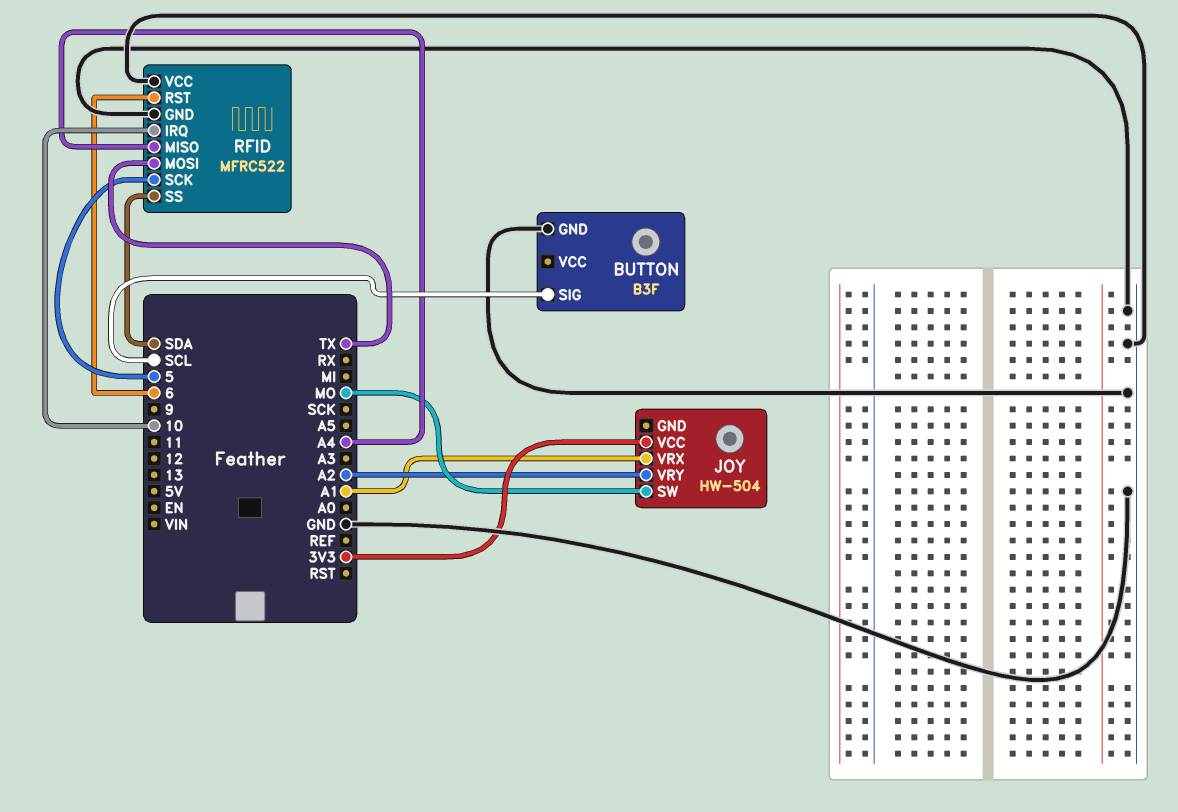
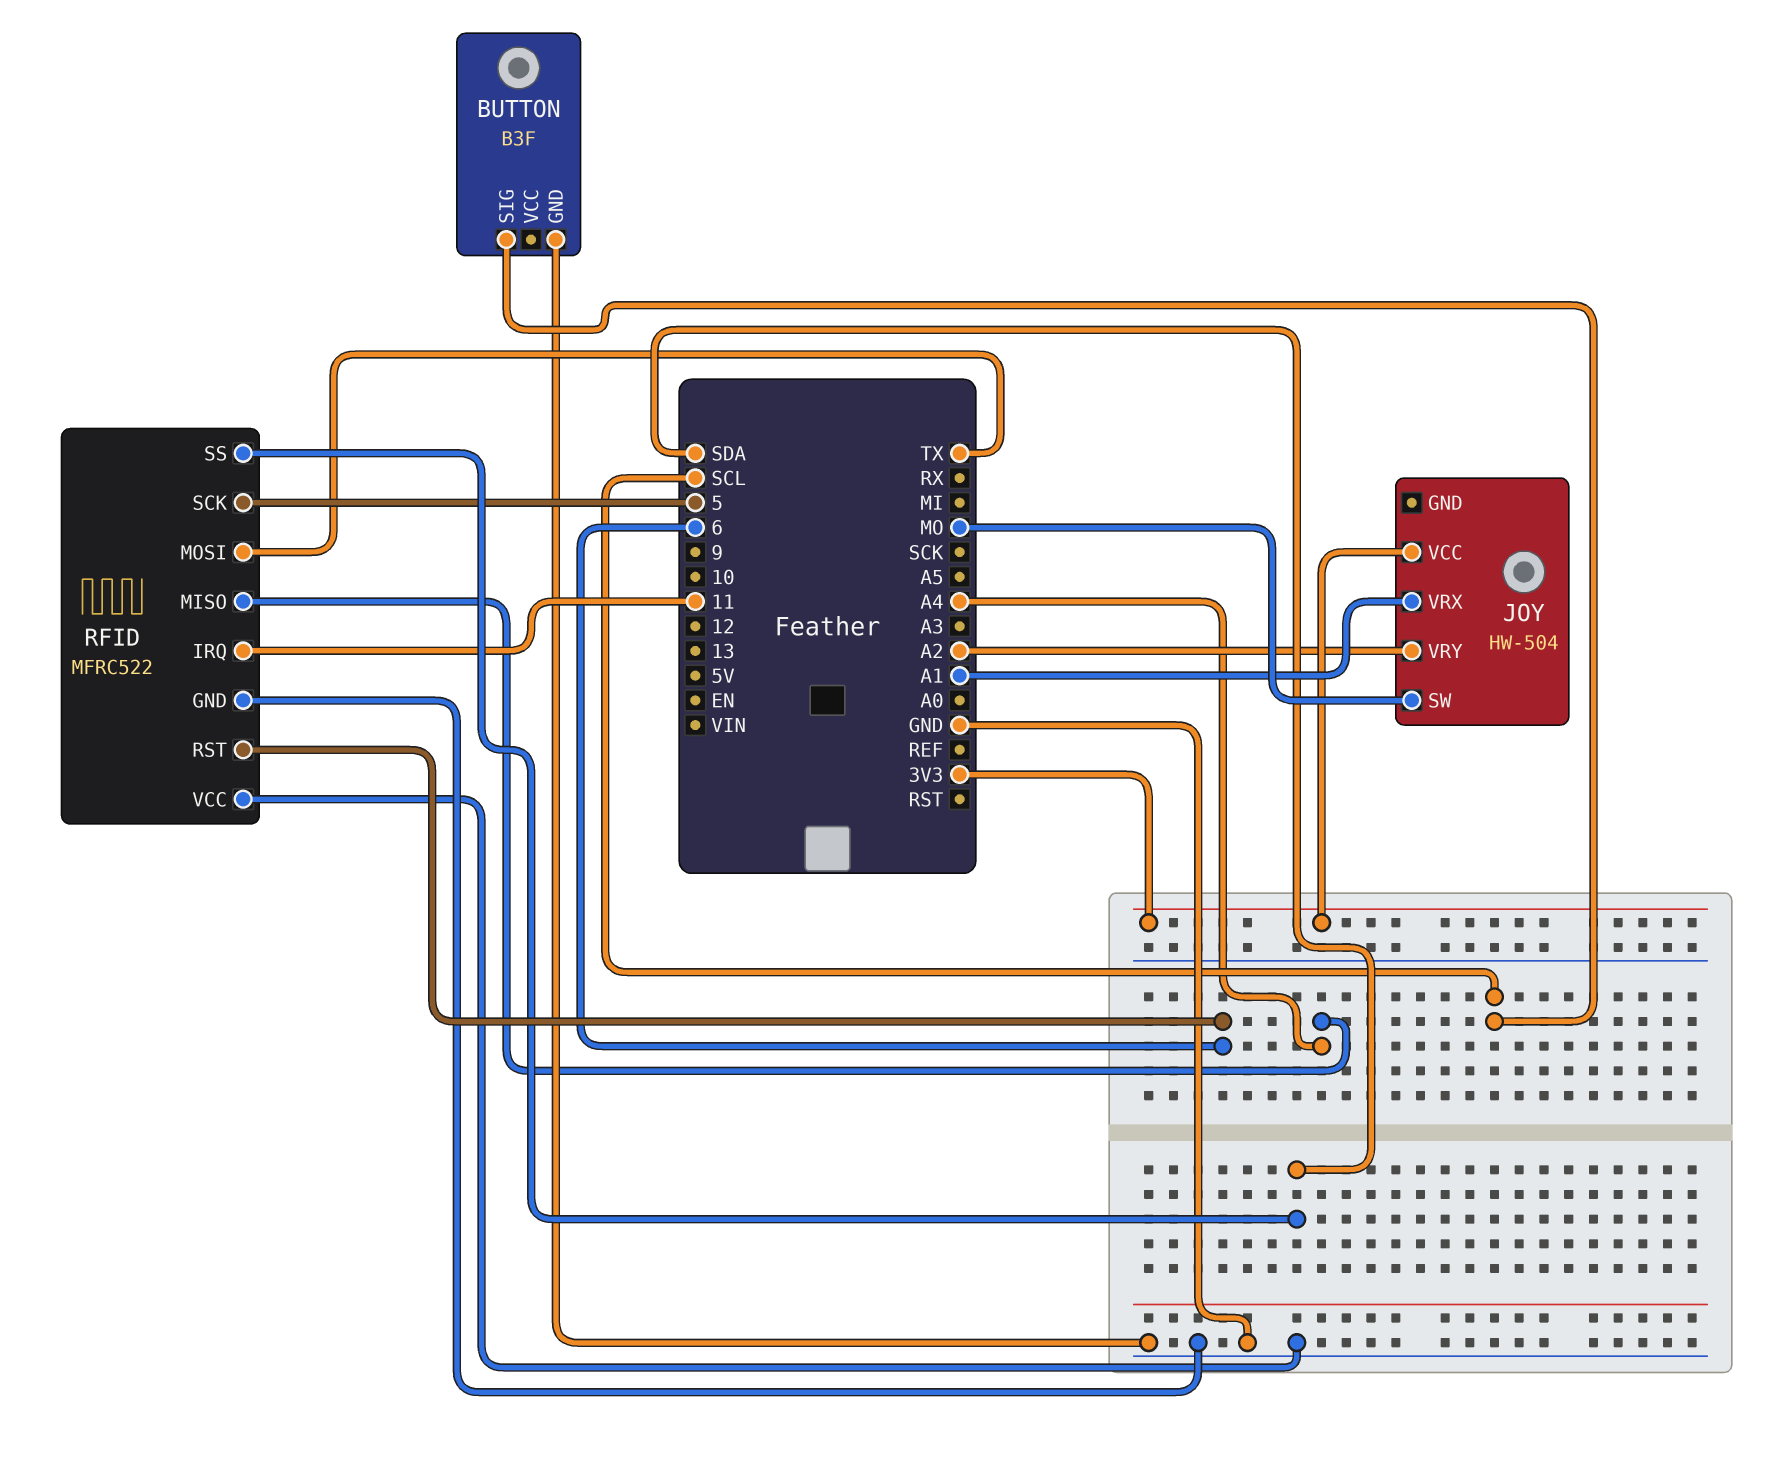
RFID pin IRQ: 10 -> 11

